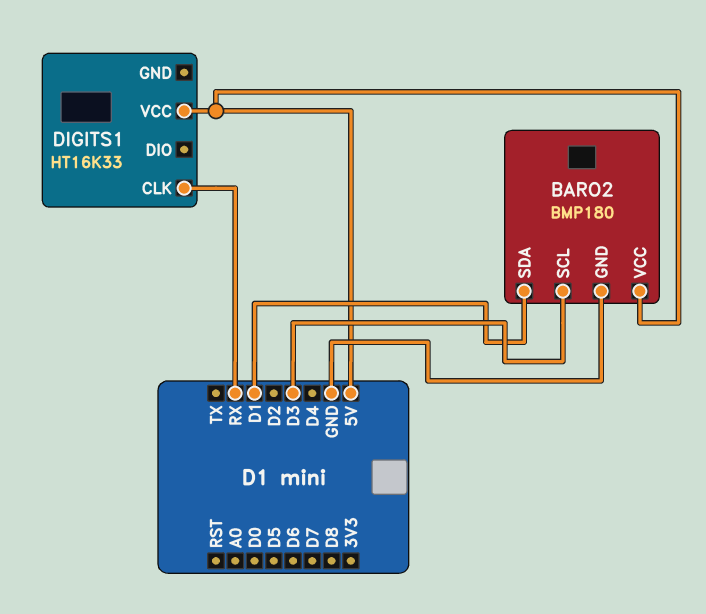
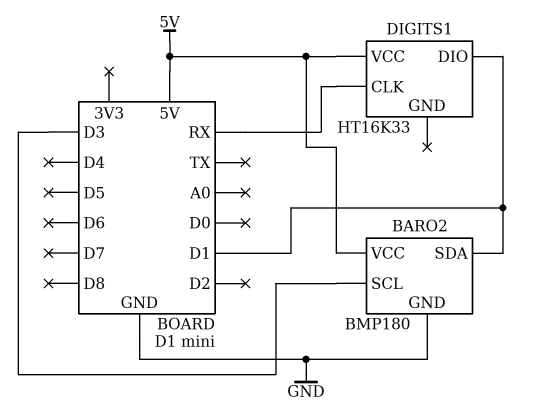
DIGITS1 pin DIO: none -> D1

